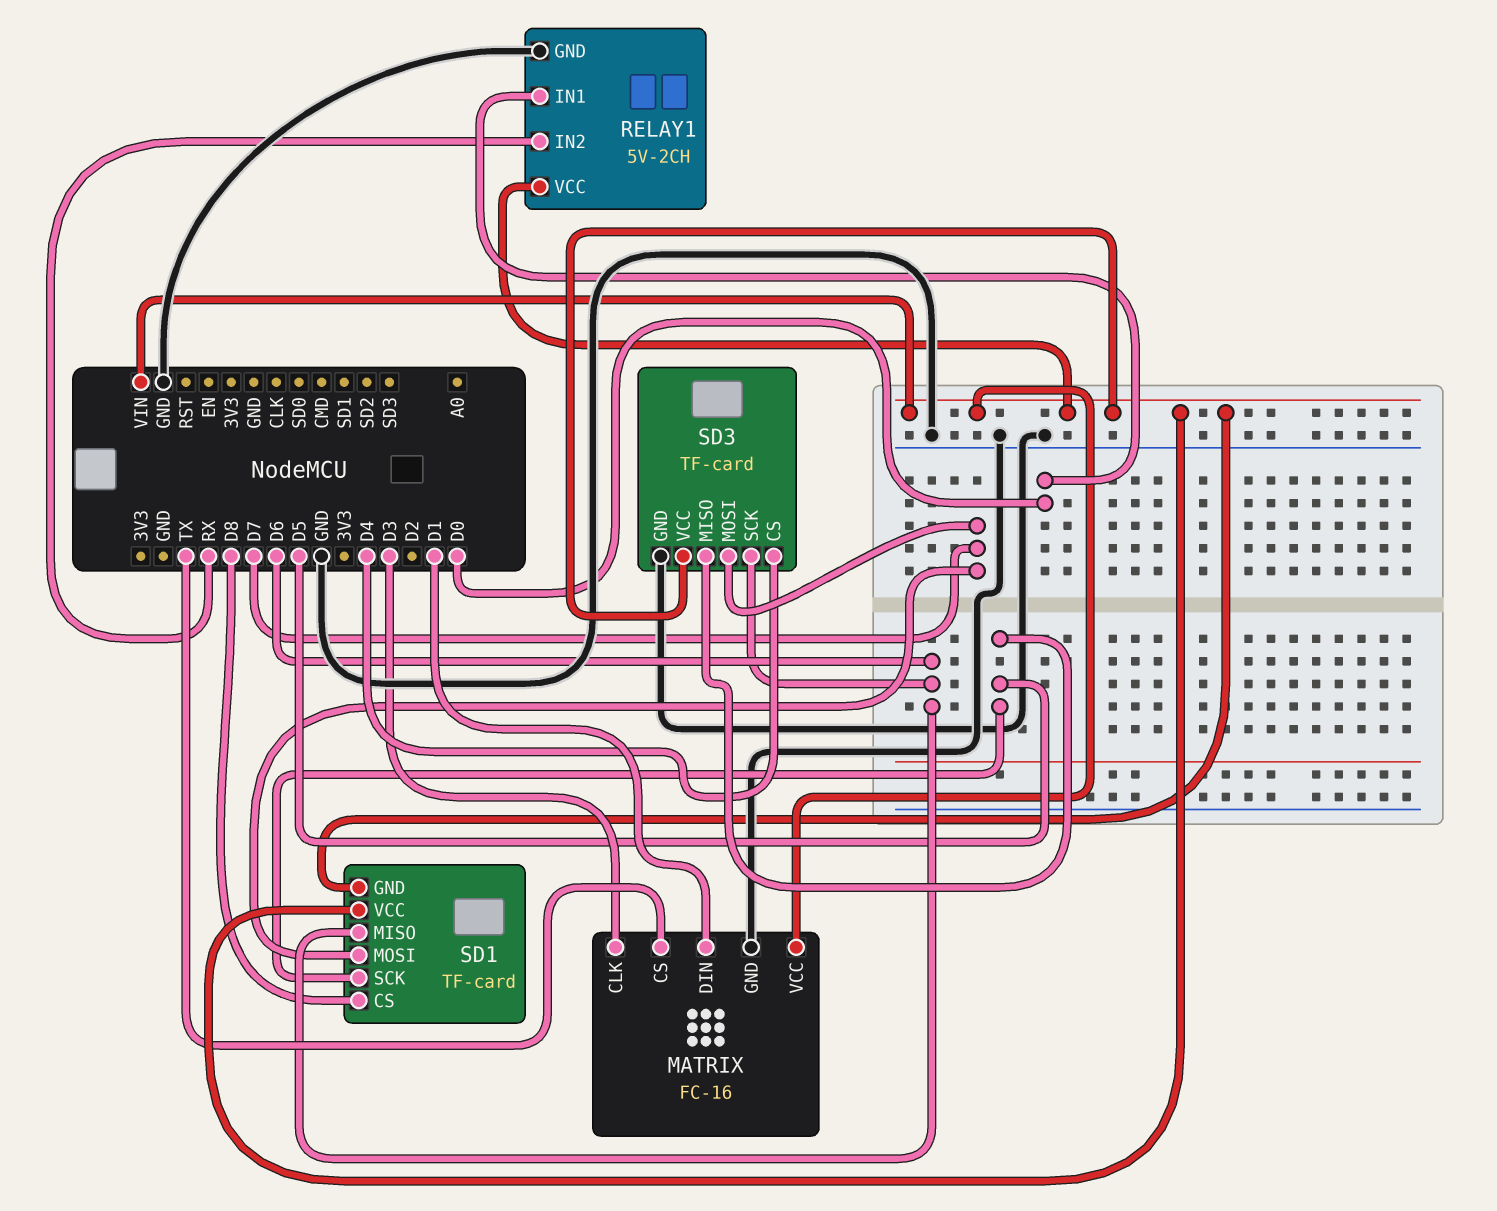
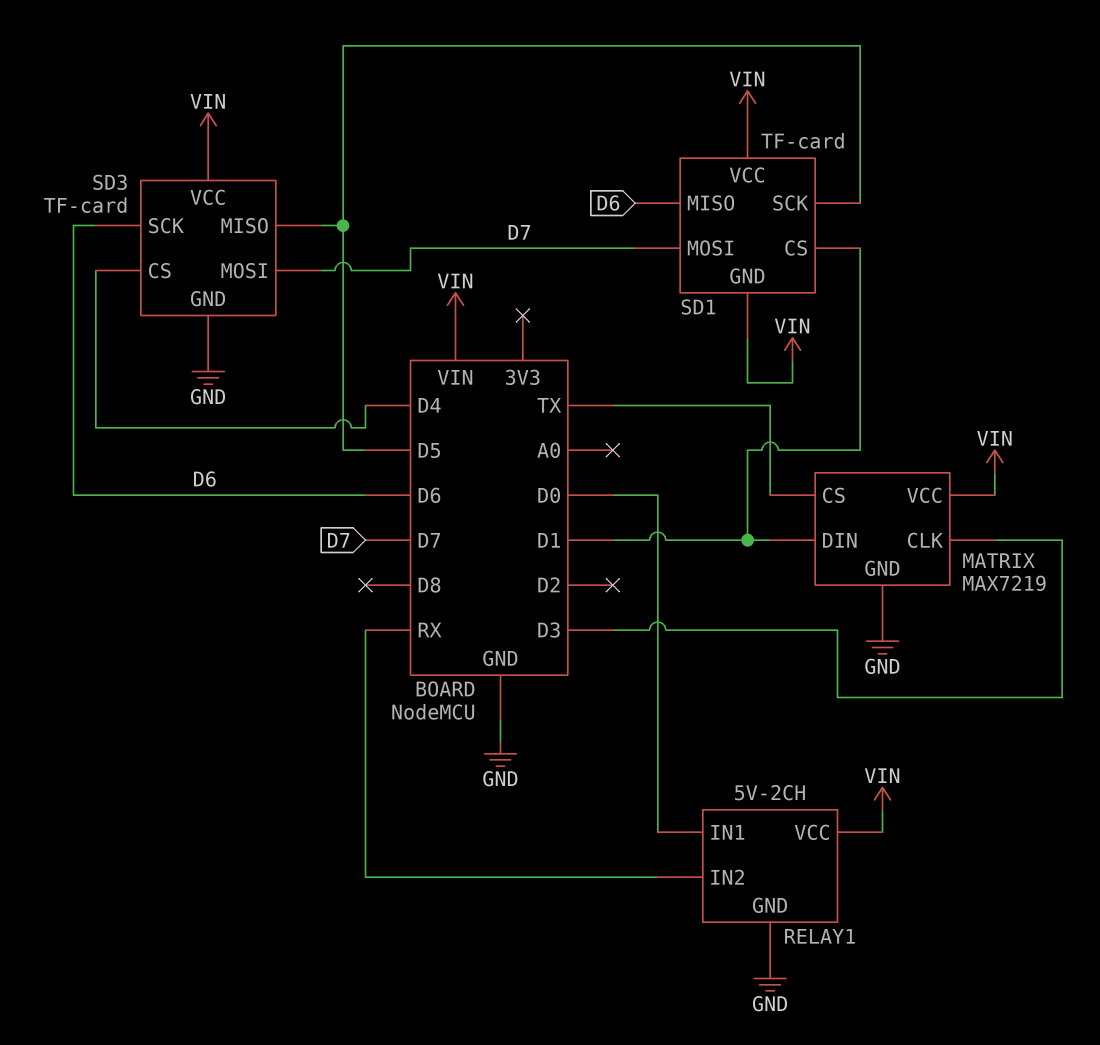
MATRIX: FC-16 -> MAX7219
SD1 pin CS: D8 -> D1

